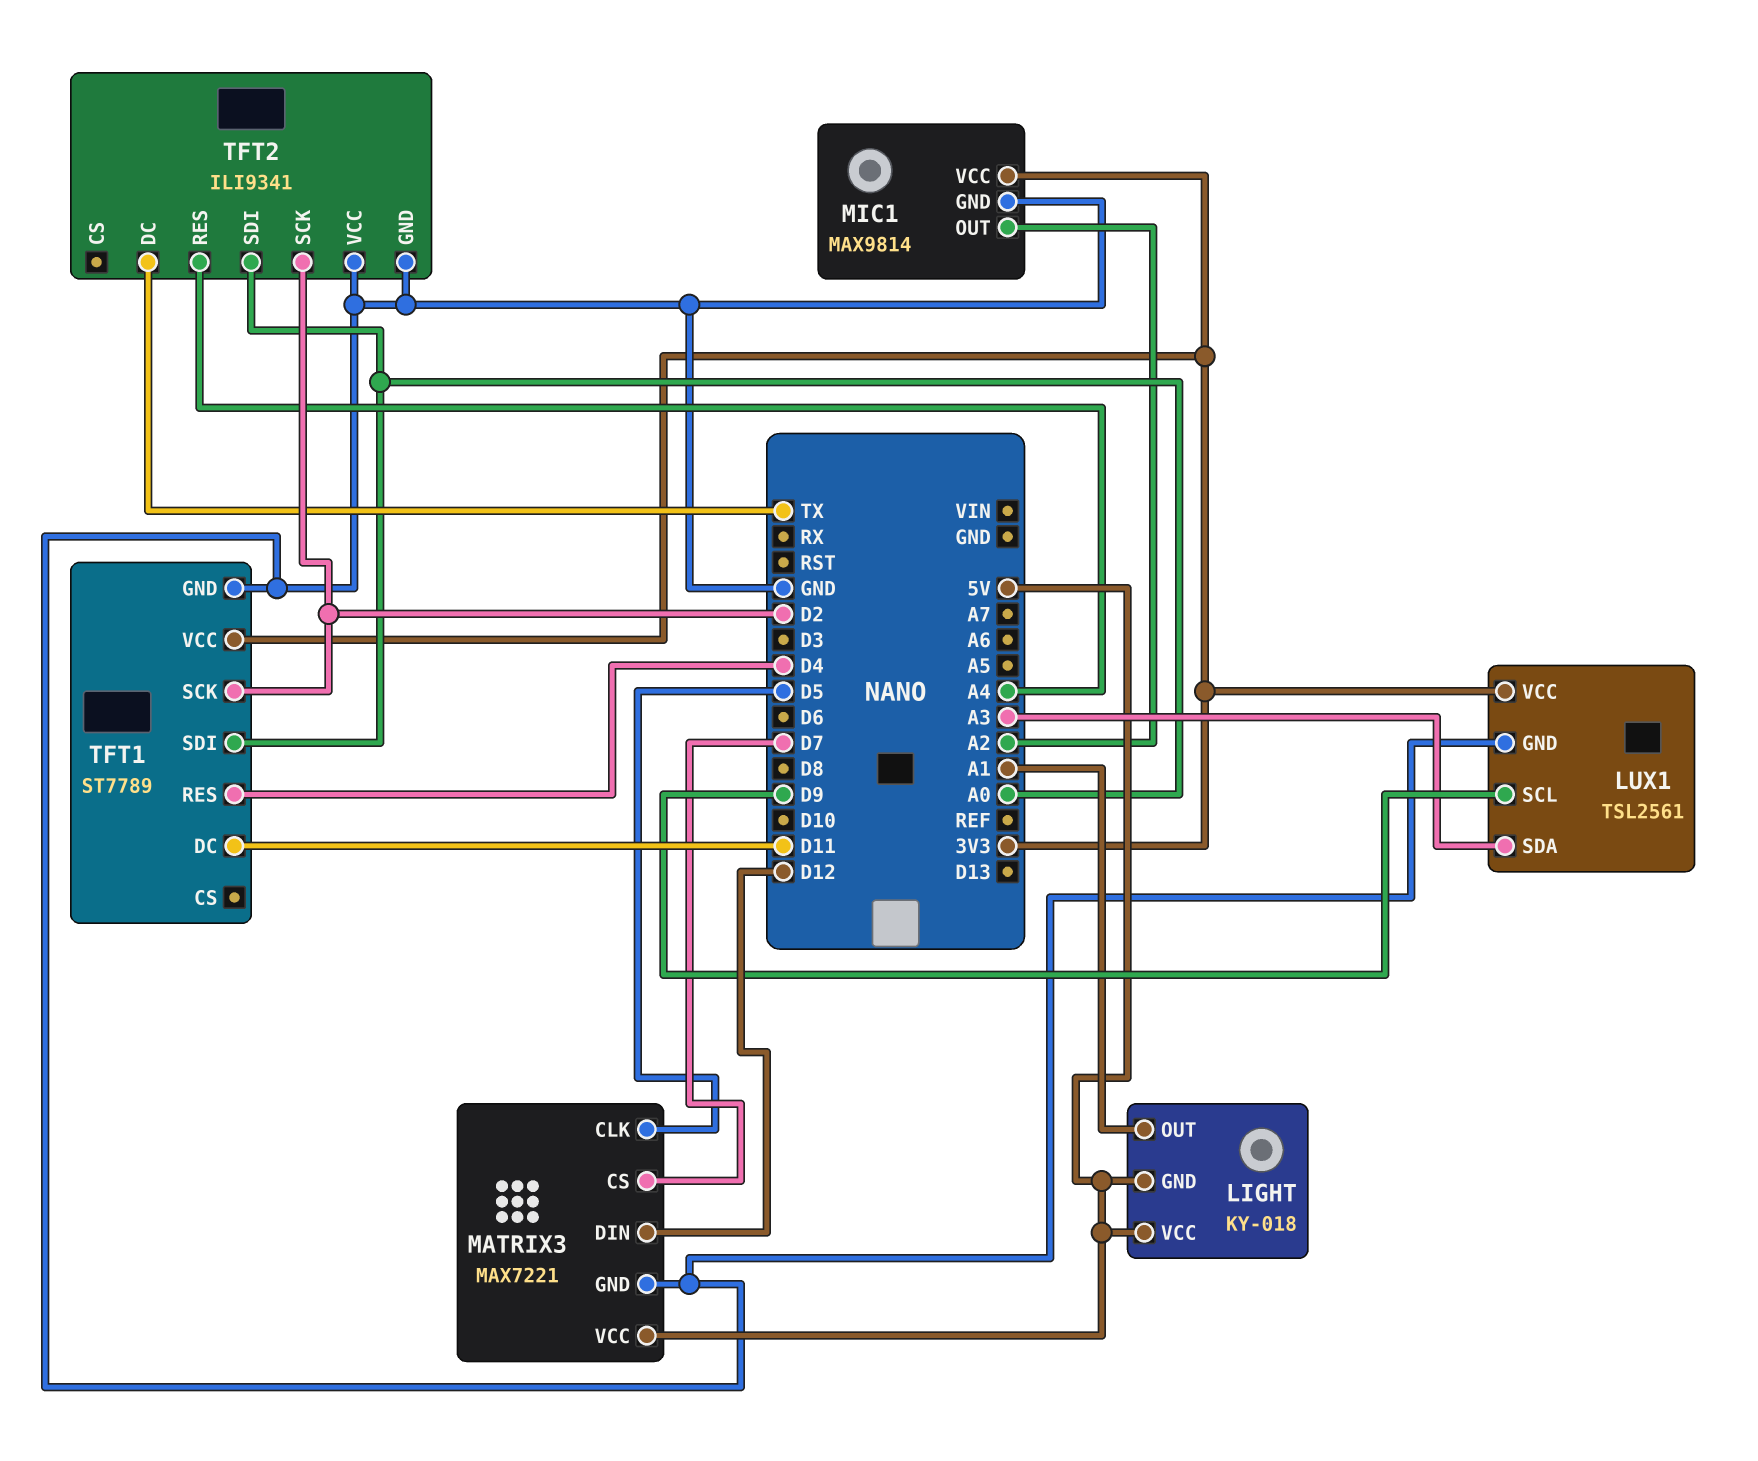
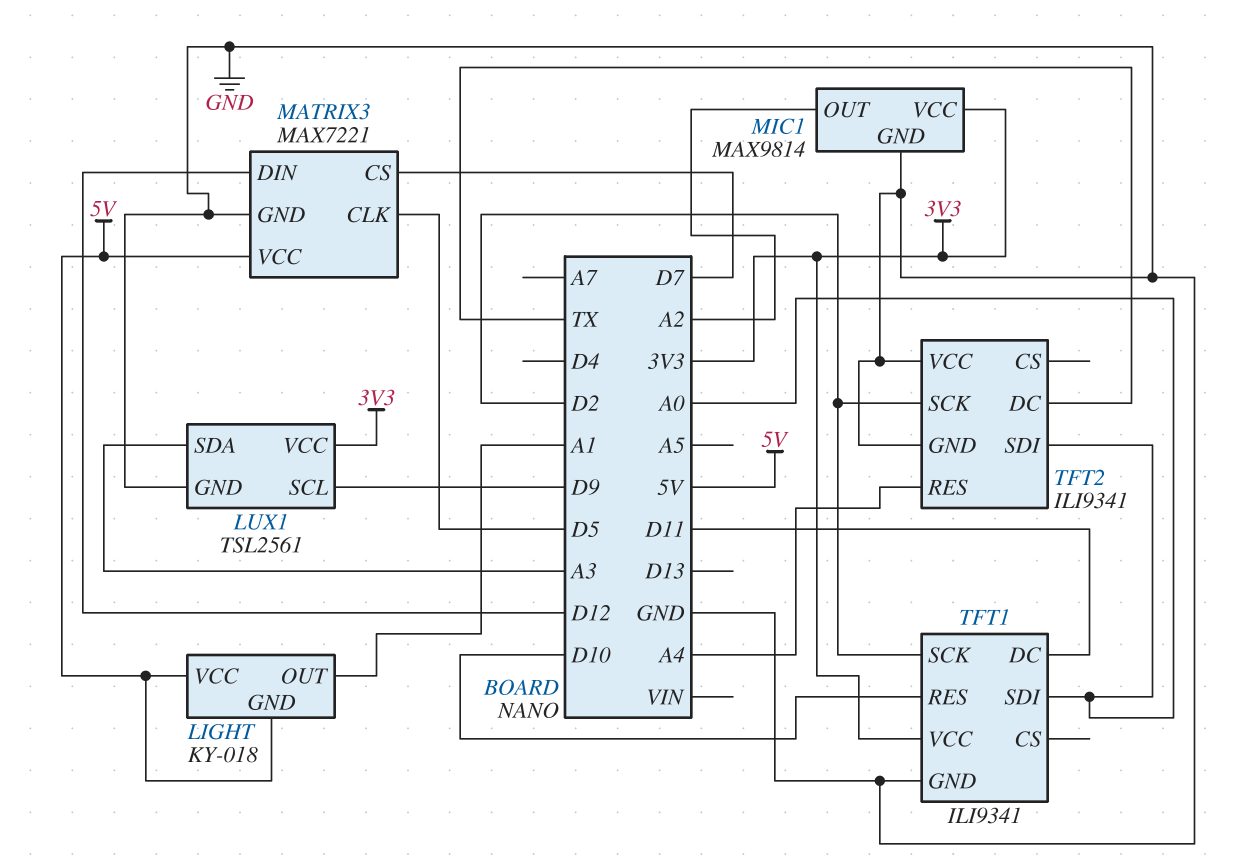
TFT1: ST7789 -> ILI9341
TFT1 pin RES: D4 -> D10

